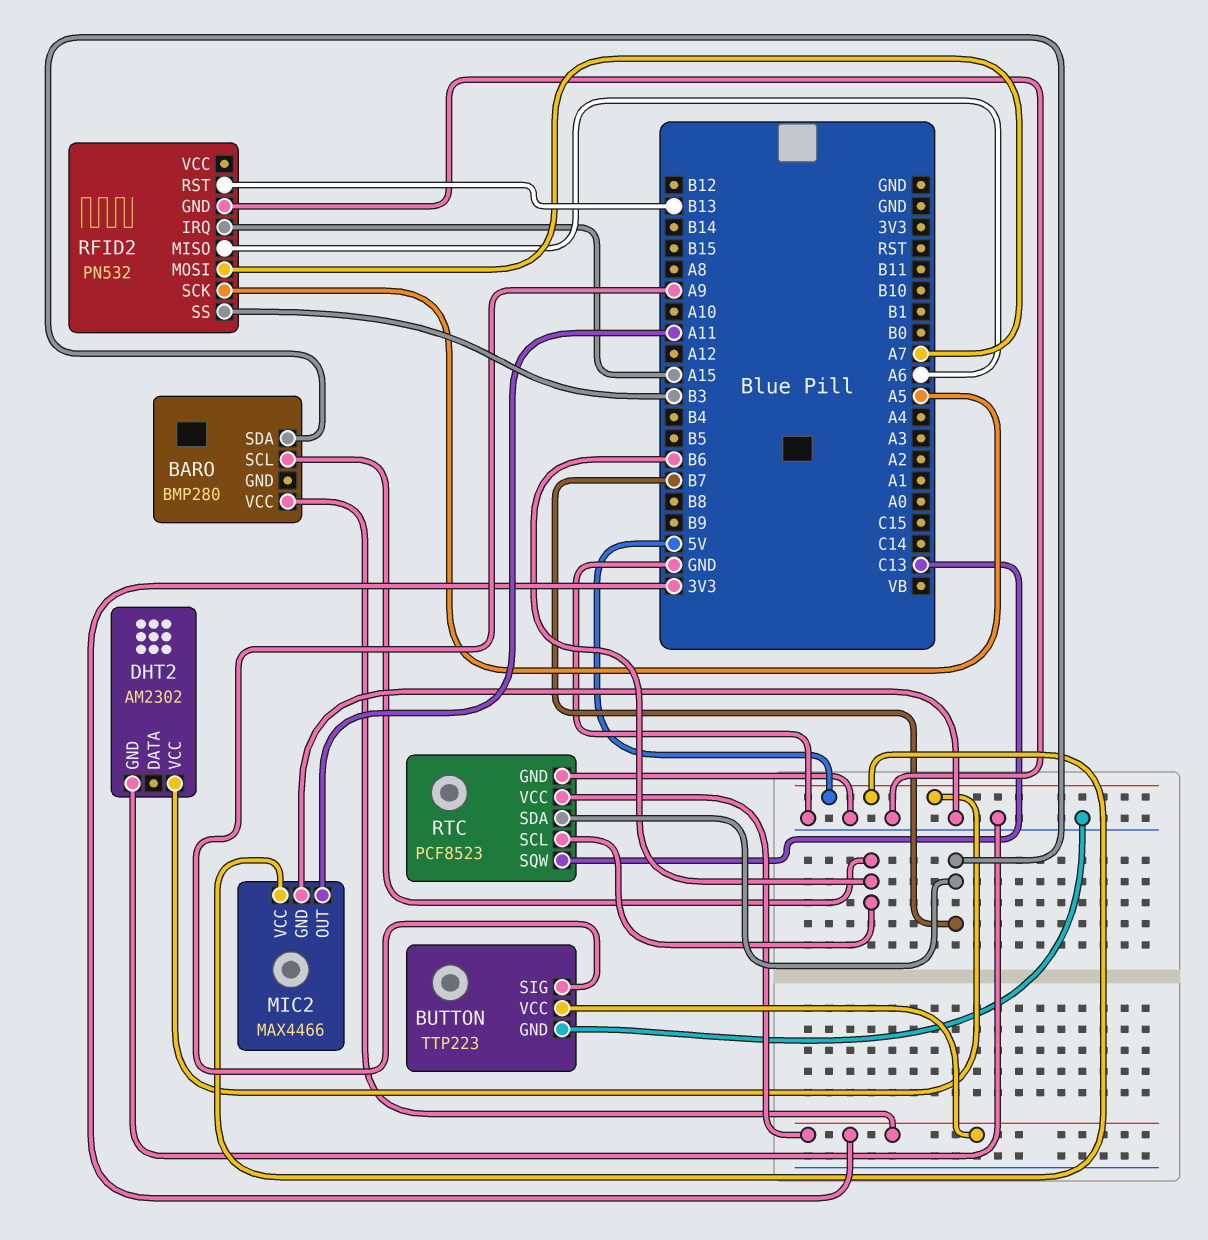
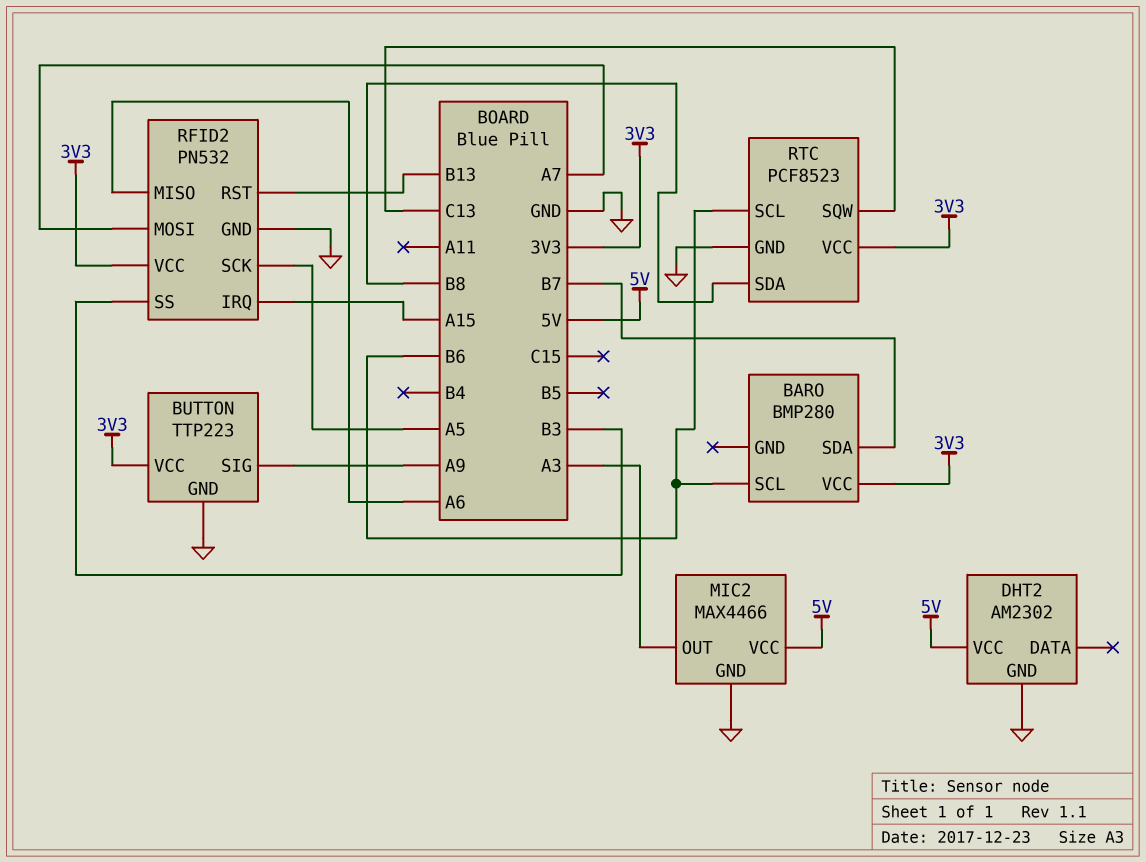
MIC2 pin OUT: A11 -> A3
RFID2 pin VCC: none -> 3V3
RTC pin SDA: B7 -> B8

